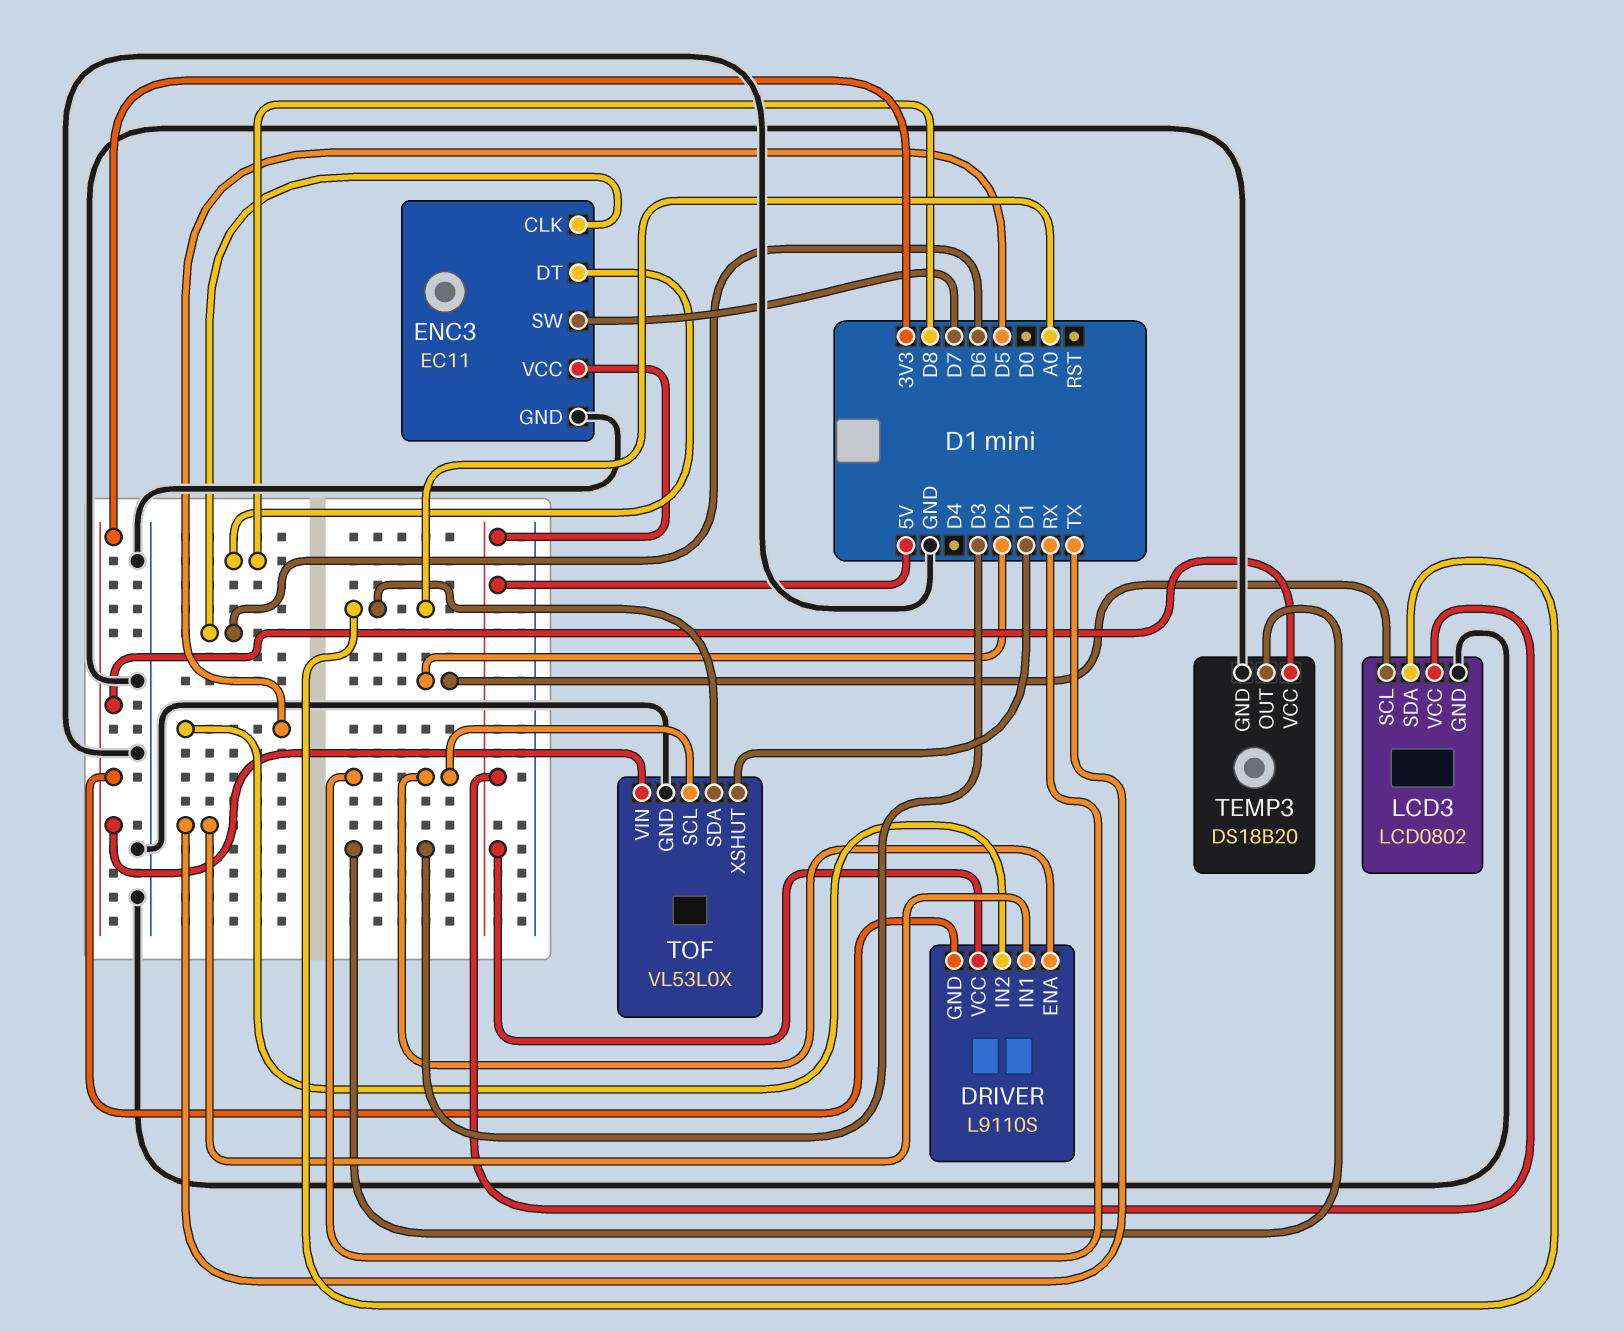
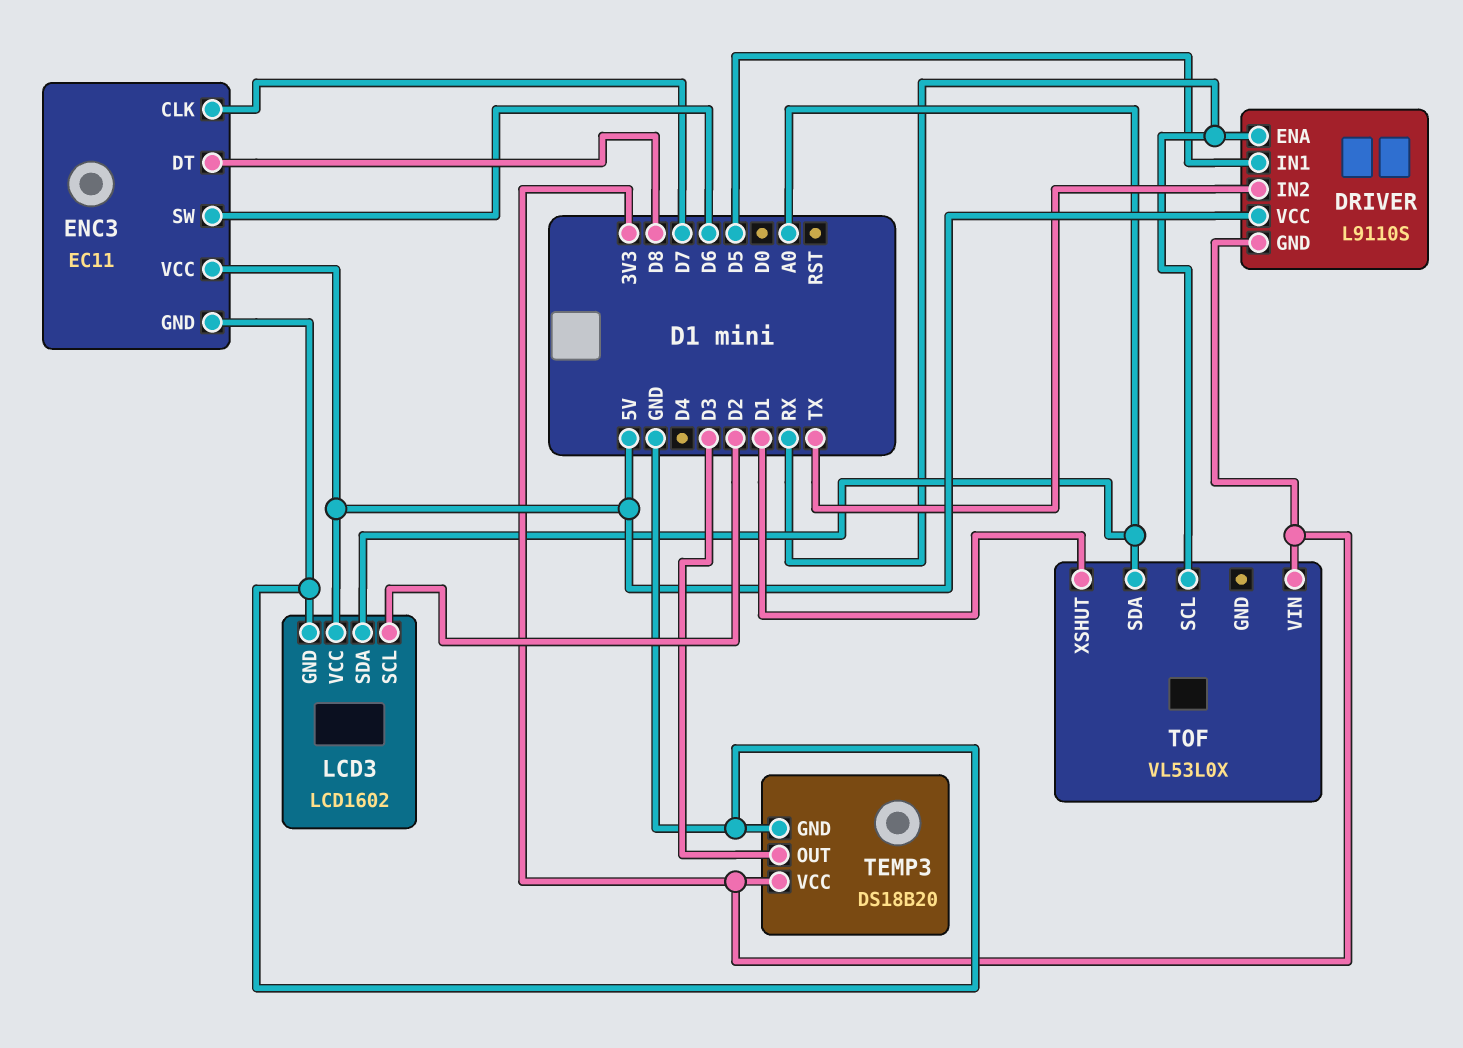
DRIVER pin IN1: TX -> D5
DRIVER pin IN2: D5 -> TX
ENC3 pin CLK: D6 -> D7
ENC3 pin SW: D7 -> D6
LCD3: LCD0802 -> LCD1602
TOF pin GND: GND -> none

